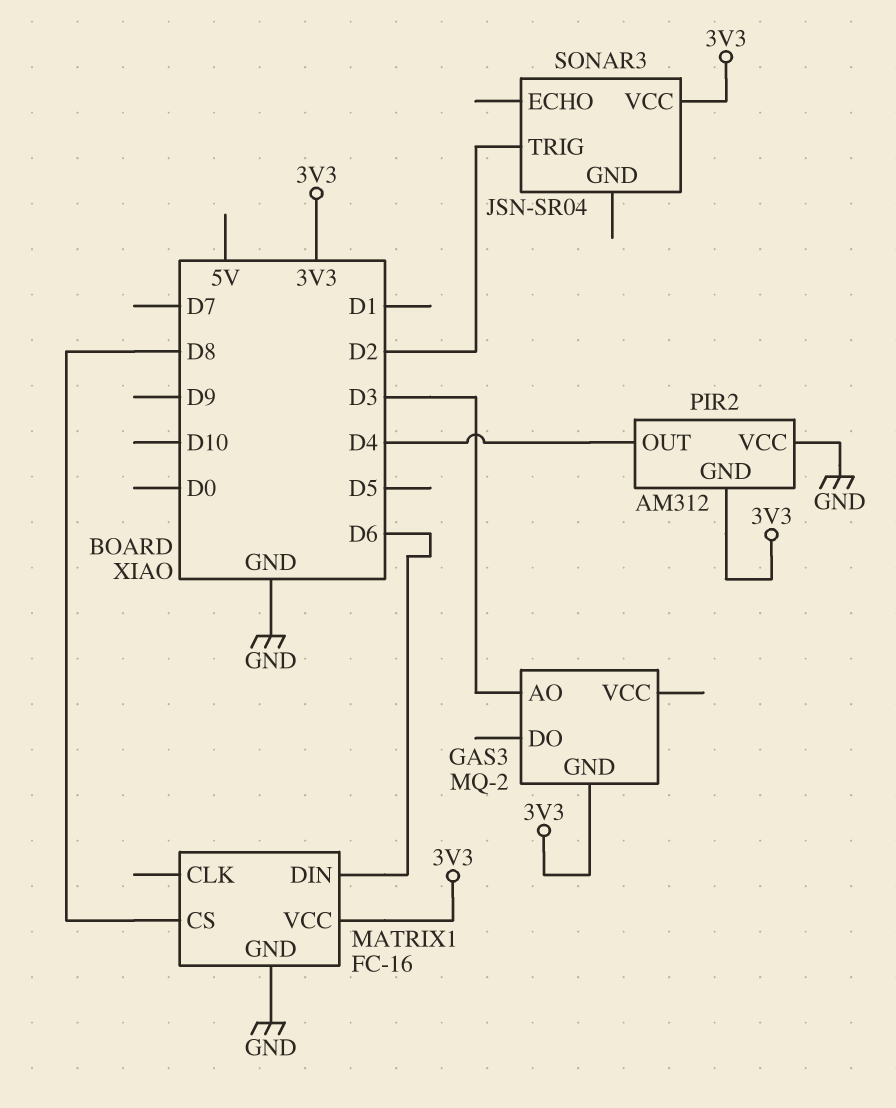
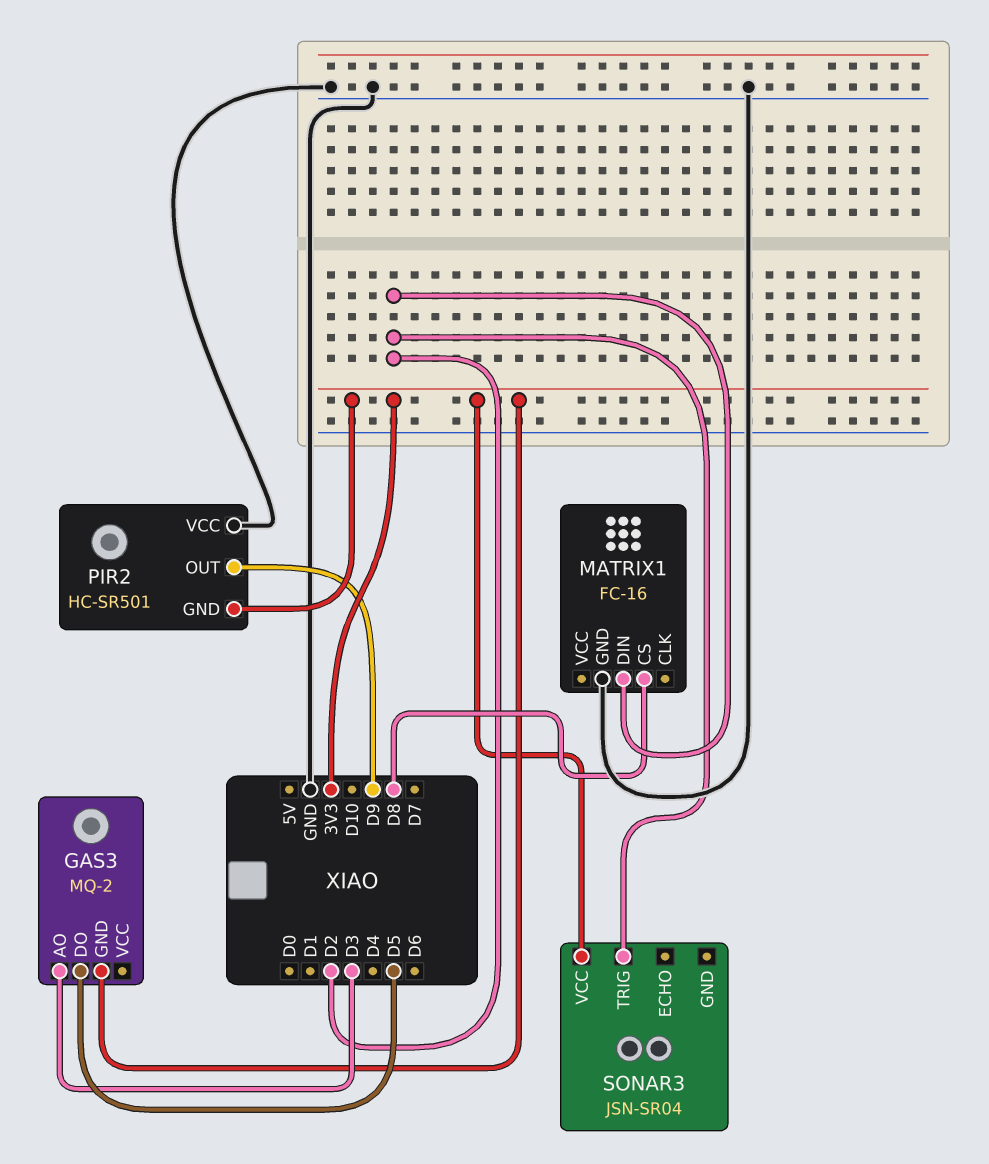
GAS3 pin DO: none -> D5
MATRIX1 pin DIN: D6 -> D2
MATRIX1 pin VCC: 3V3 -> none
PIR2: AM312 -> HC-SR501
PIR2 pin OUT: D4 -> D9

